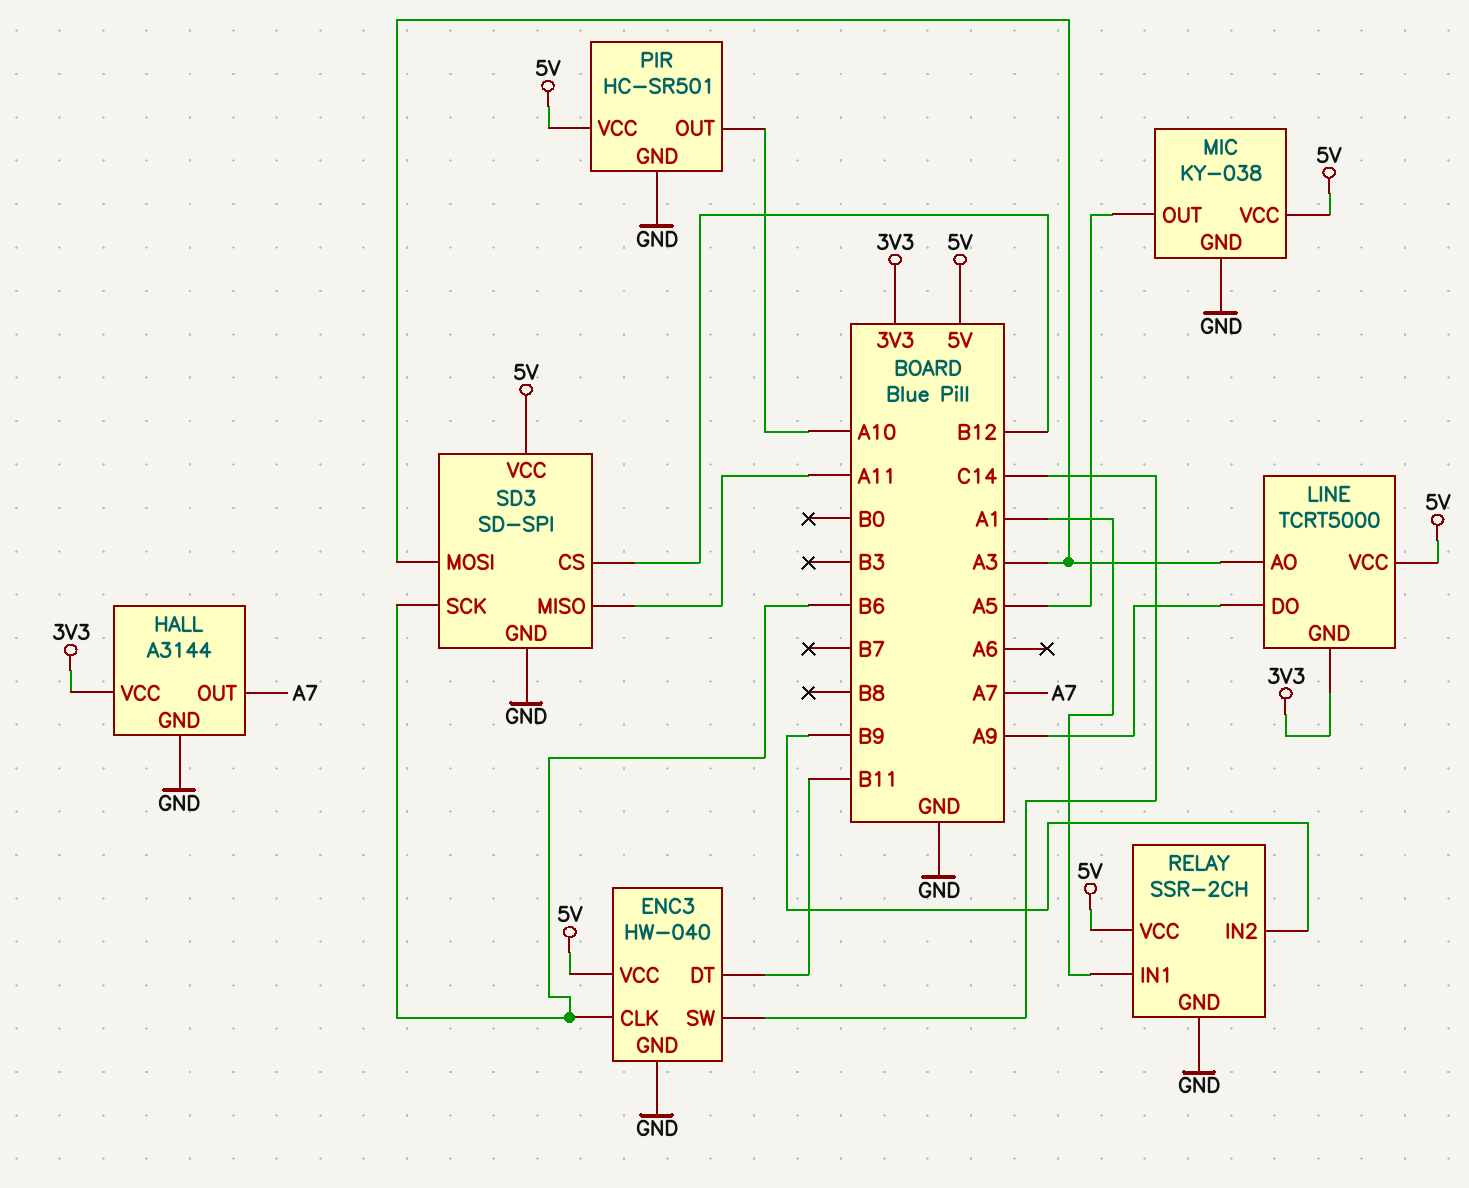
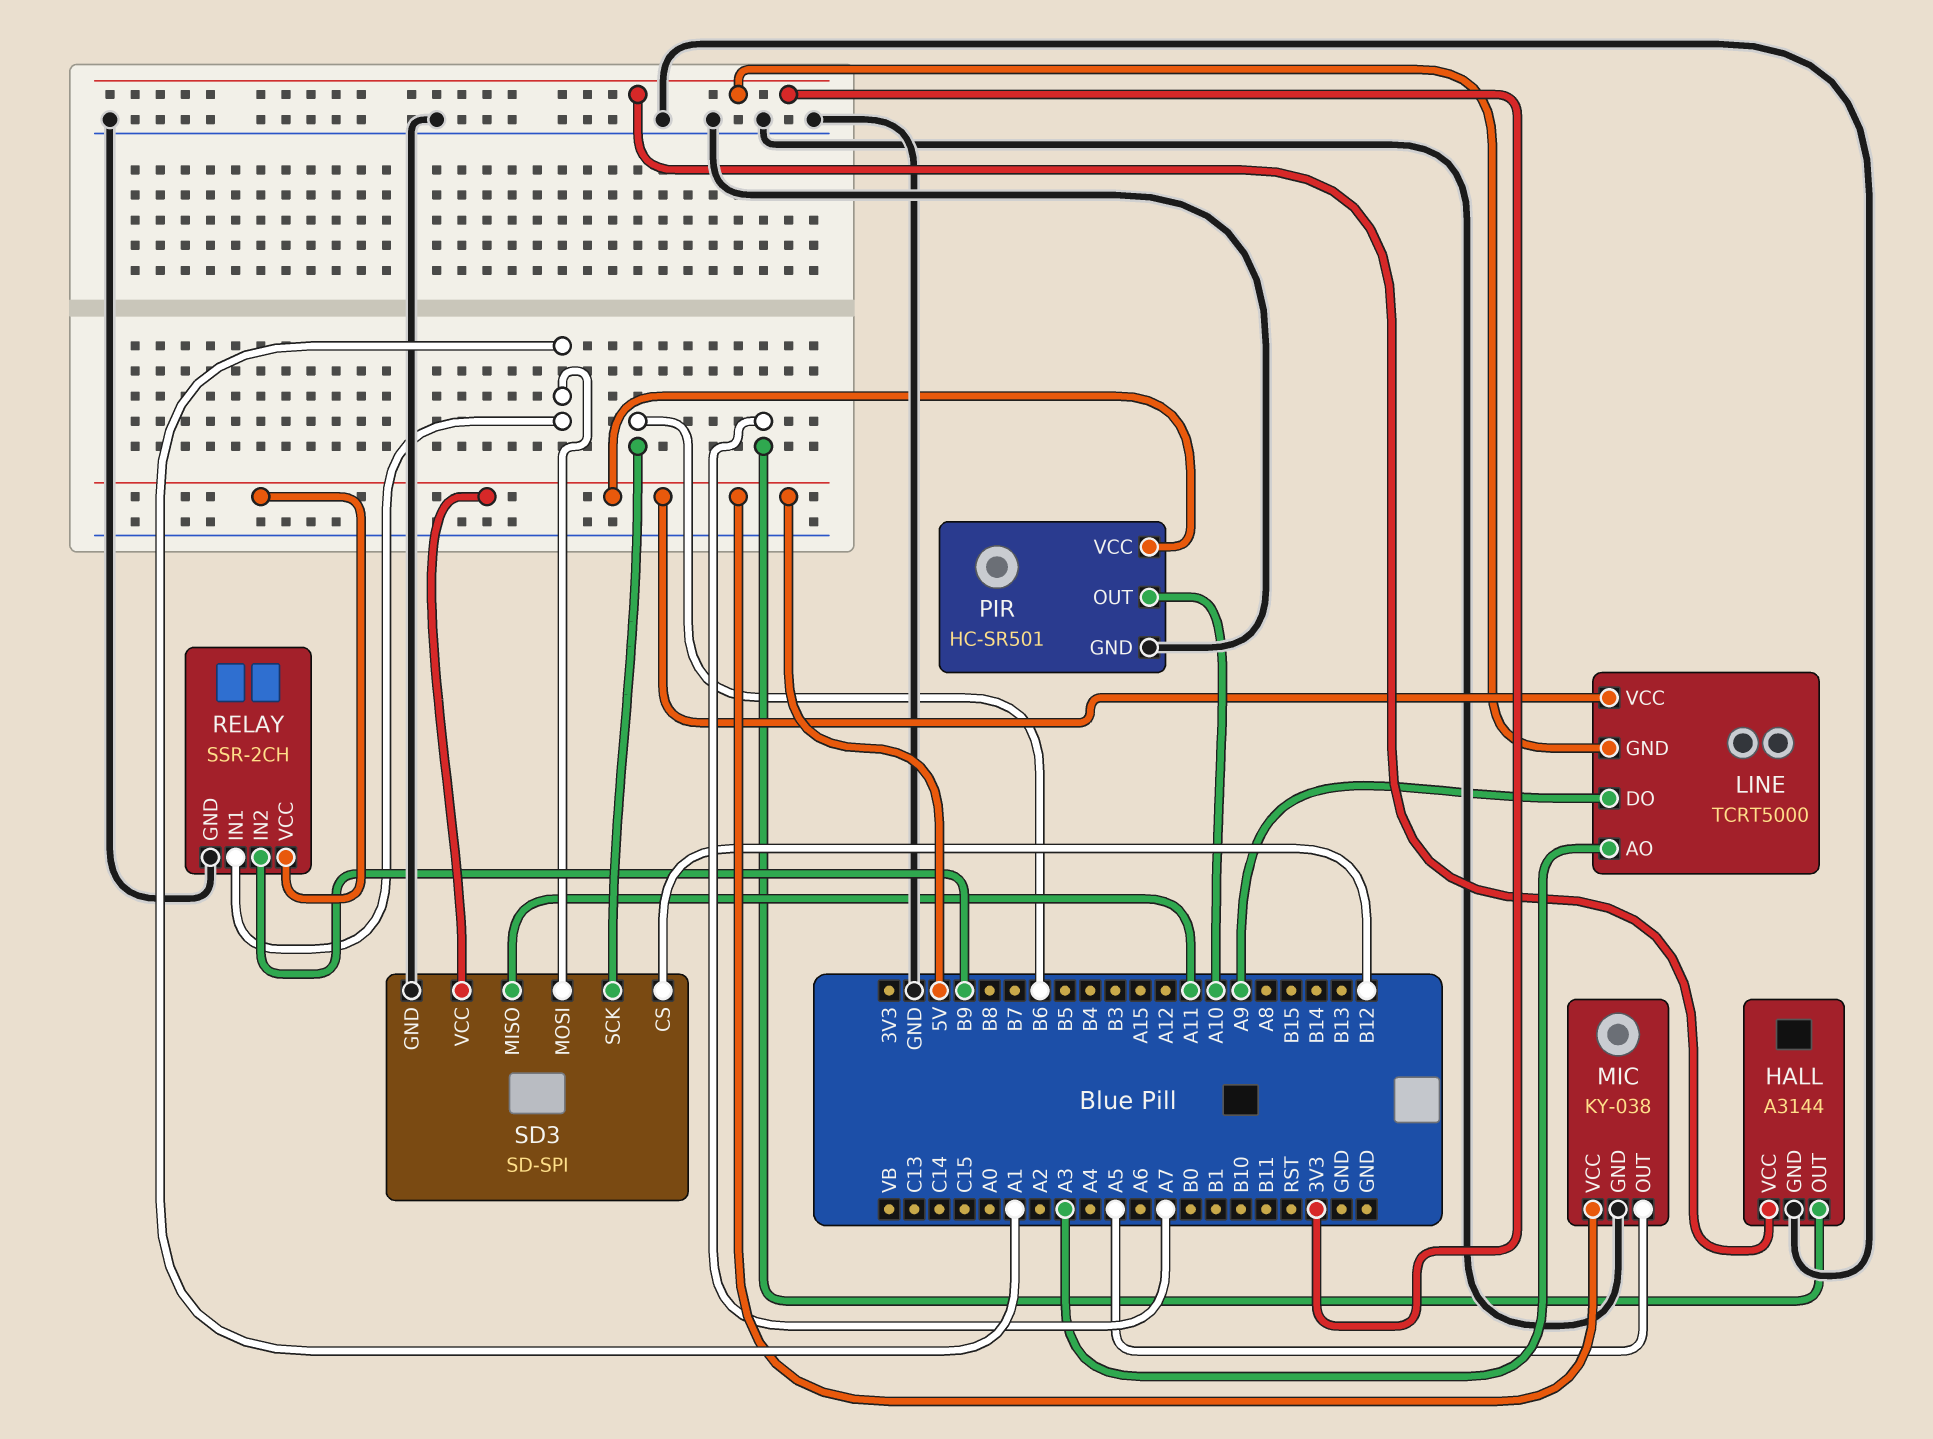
ENC3: HW-040 -> none
ENC3 pin CLK: B6 -> none
ENC3 pin DT: B11 -> none
ENC3 pin GND: GND -> none
ENC3 pin SW: C14 -> none
ENC3 pin VCC: 5V -> none
SD3 pin MOSI: A3 -> A1

